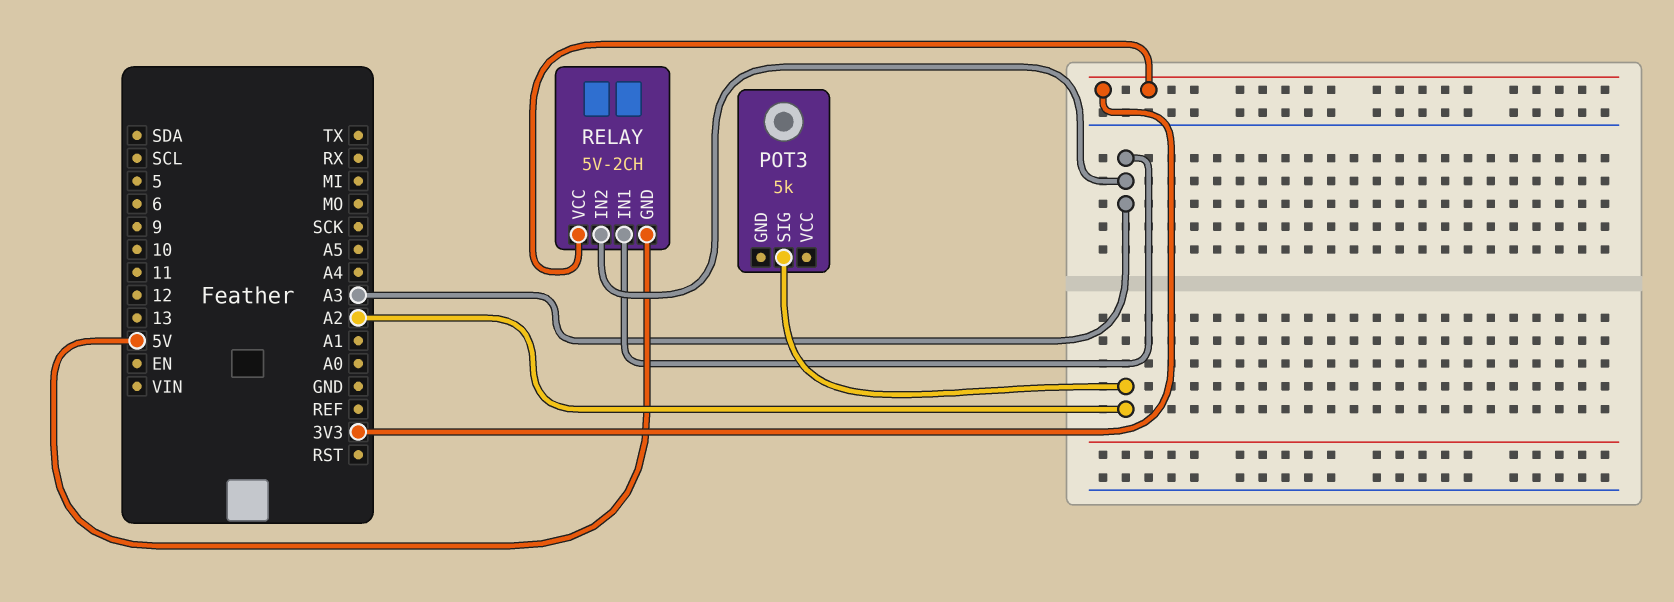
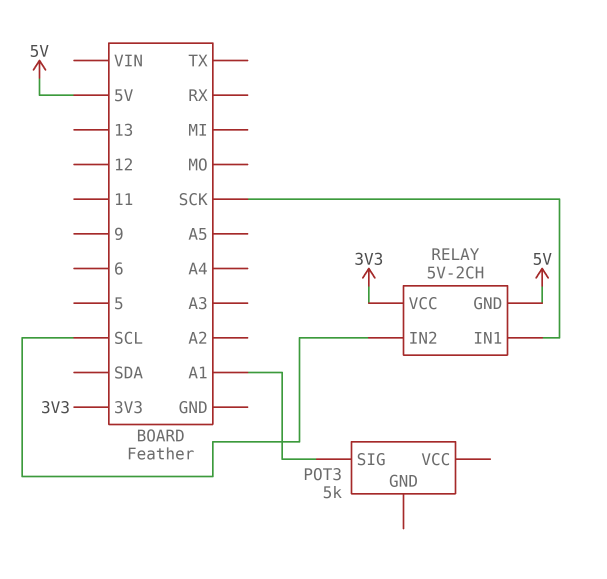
POT3 pin SIG: A2 -> A1
RELAY pin IN1: A3 -> SCK
RELAY pin IN2: A3 -> SCL

